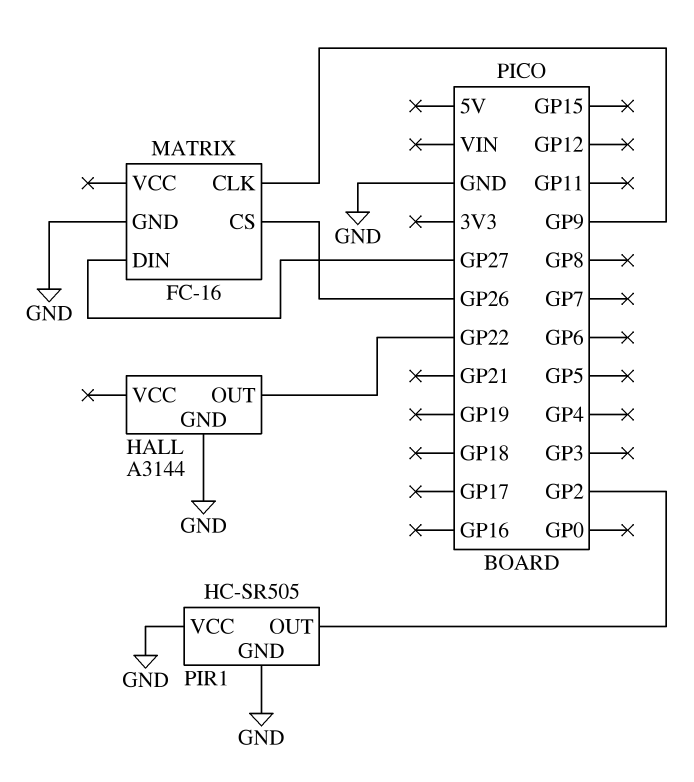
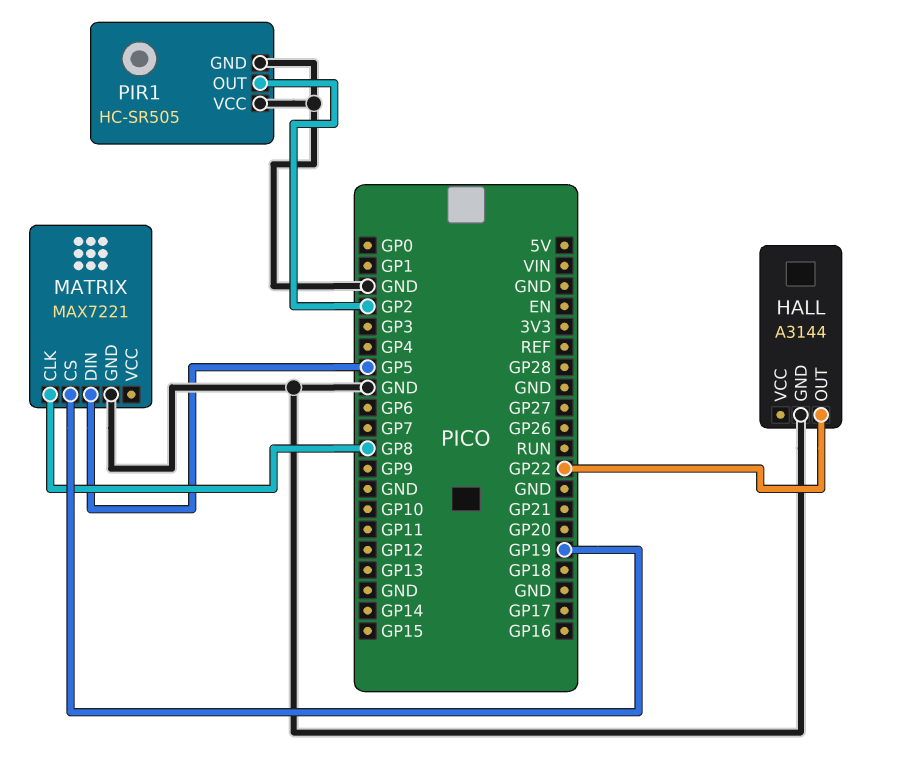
MATRIX: FC-16 -> MAX7221
MATRIX pin CLK: GP9 -> GP8
MATRIX pin CS: GP26 -> GP19
MATRIX pin DIN: GP27 -> GP5

